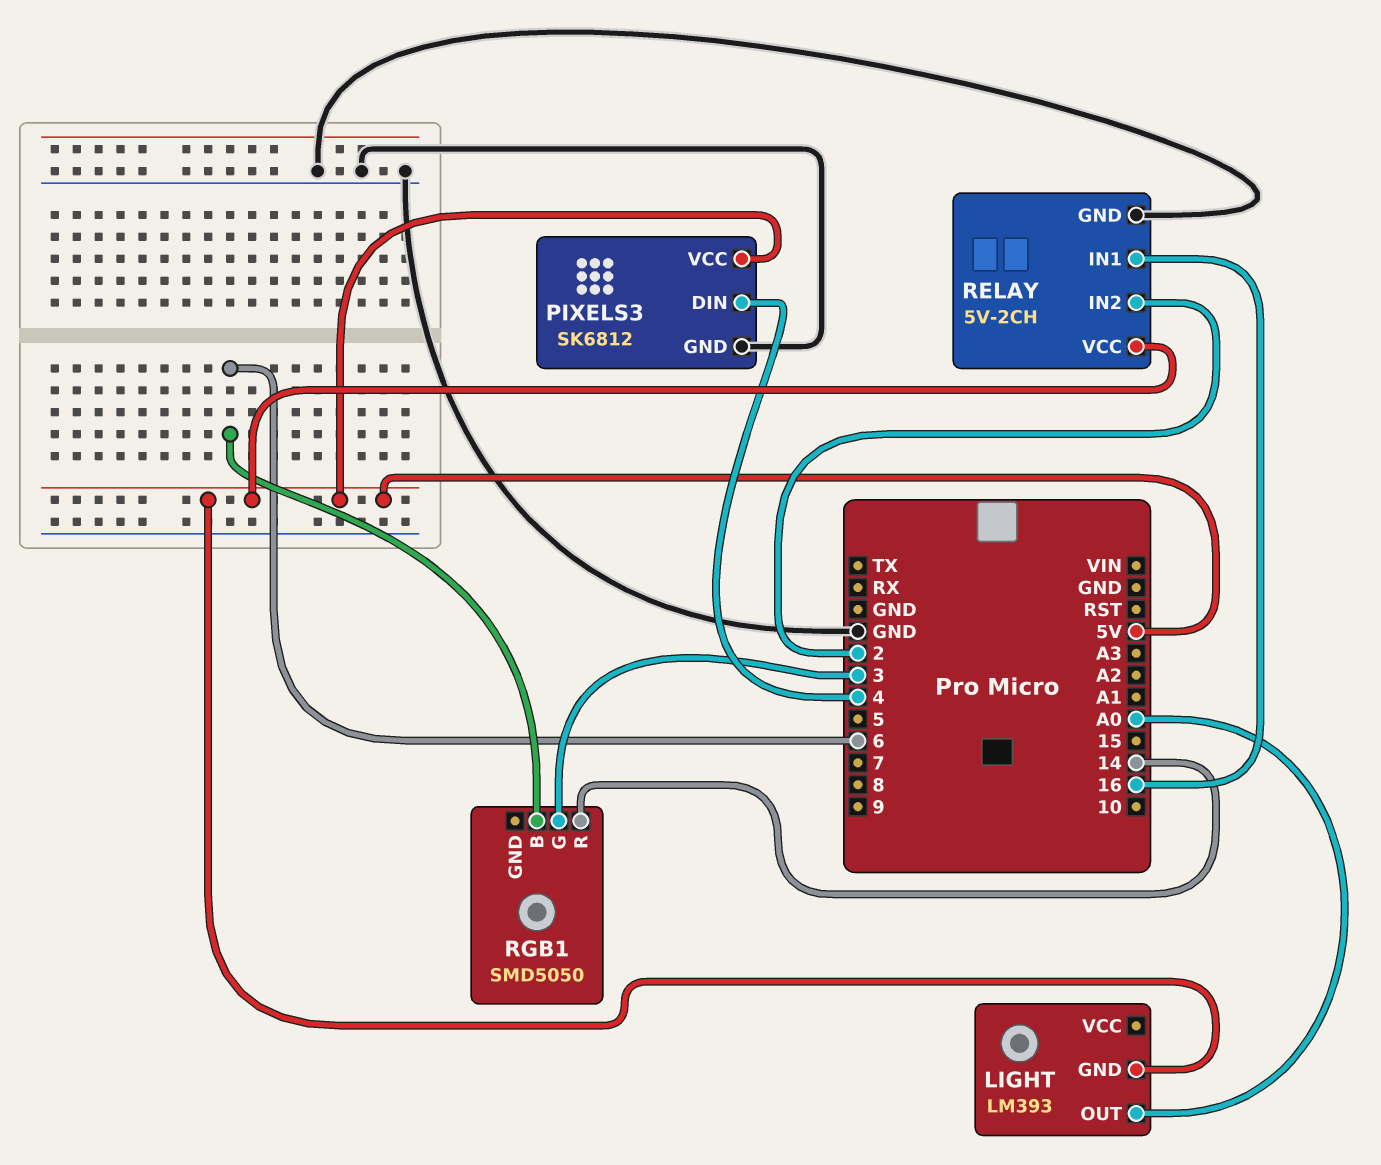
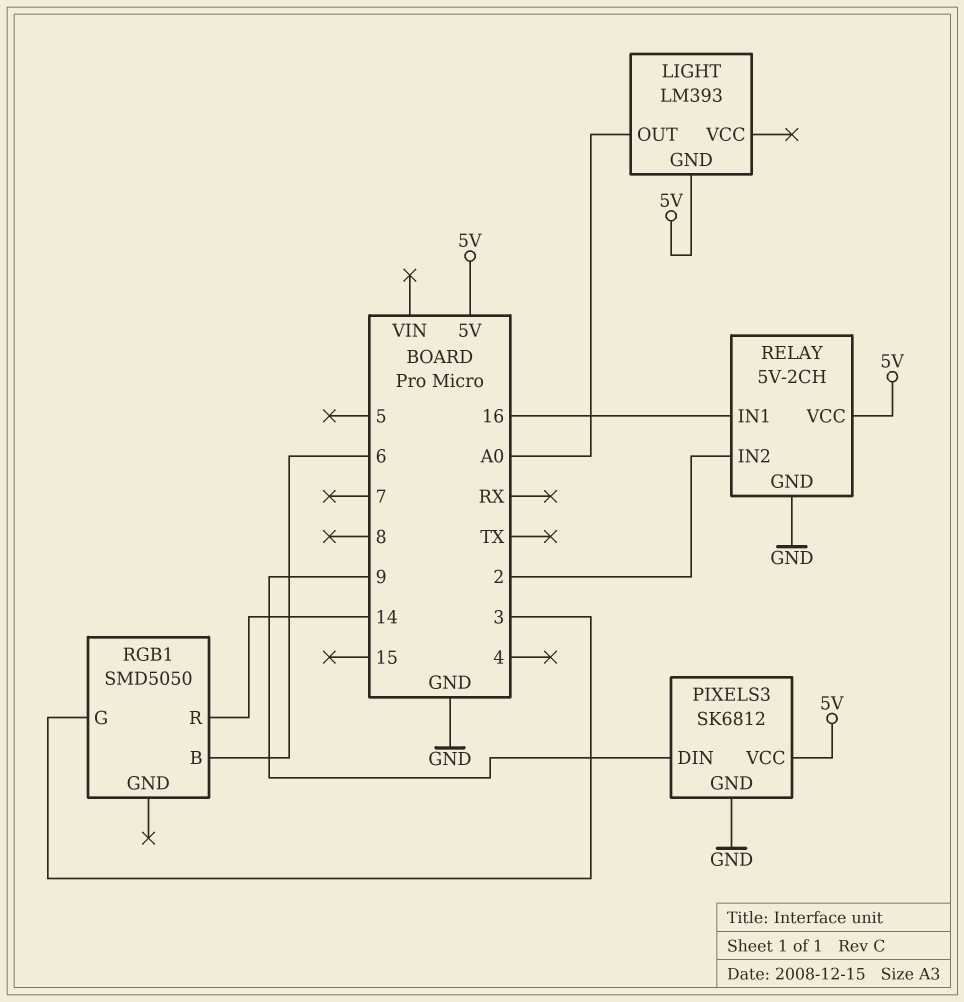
PIXELS3 pin DIN: 4 -> 9

